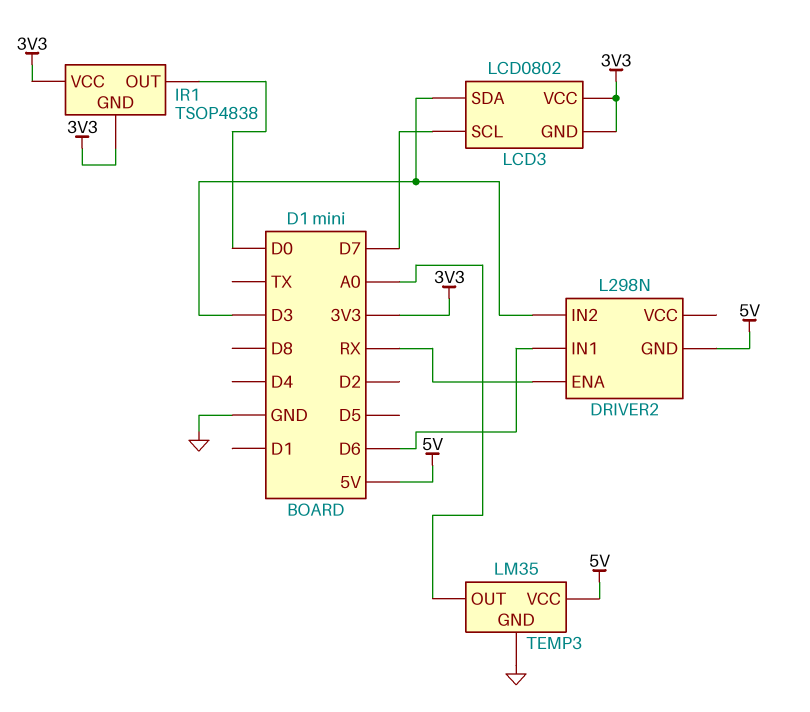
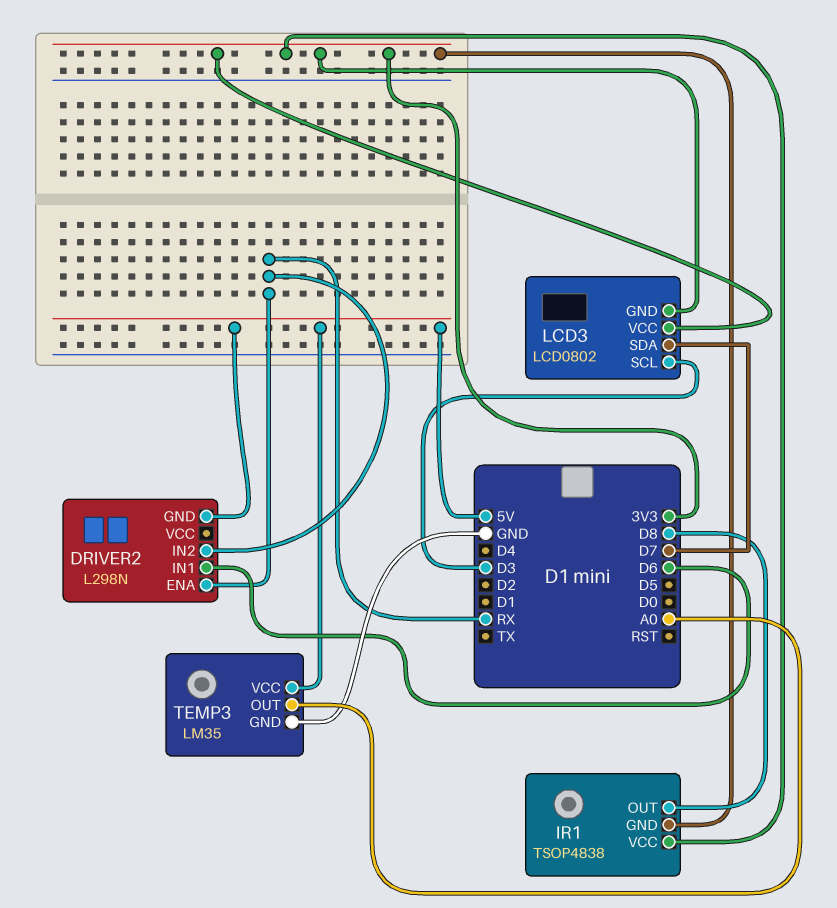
DRIVER2 pin IN2: D3 -> RX
IR1 pin OUT: D0 -> D8
LCD3 pin SCL: D7 -> D3
LCD3 pin SDA: D3 -> D7

